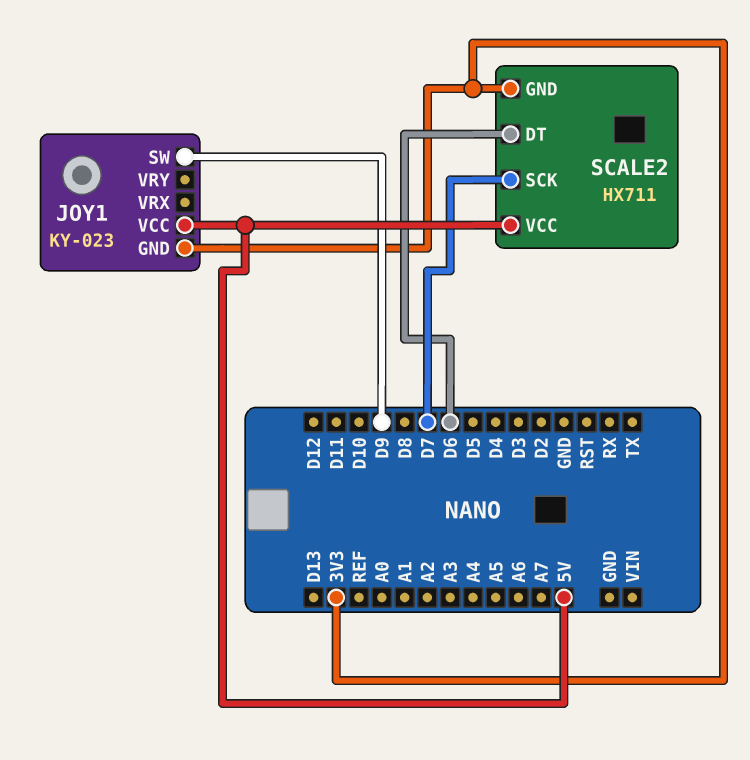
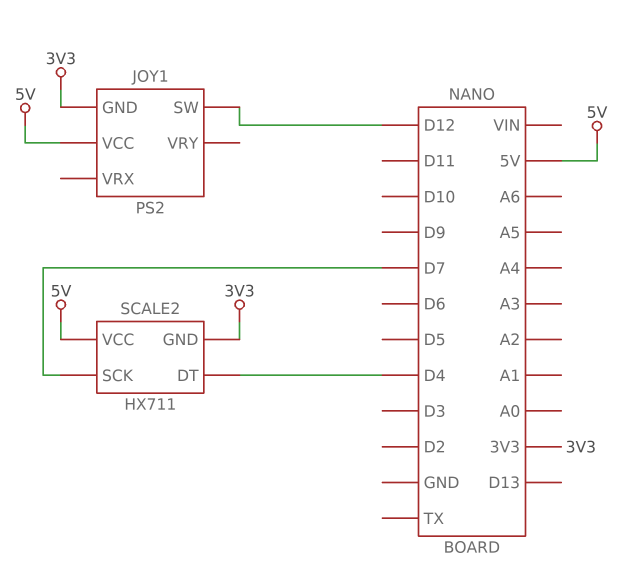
JOY1: KY-023 -> PS2
JOY1 pin SW: D9 -> D12
SCALE2 pin DT: D6 -> D4

